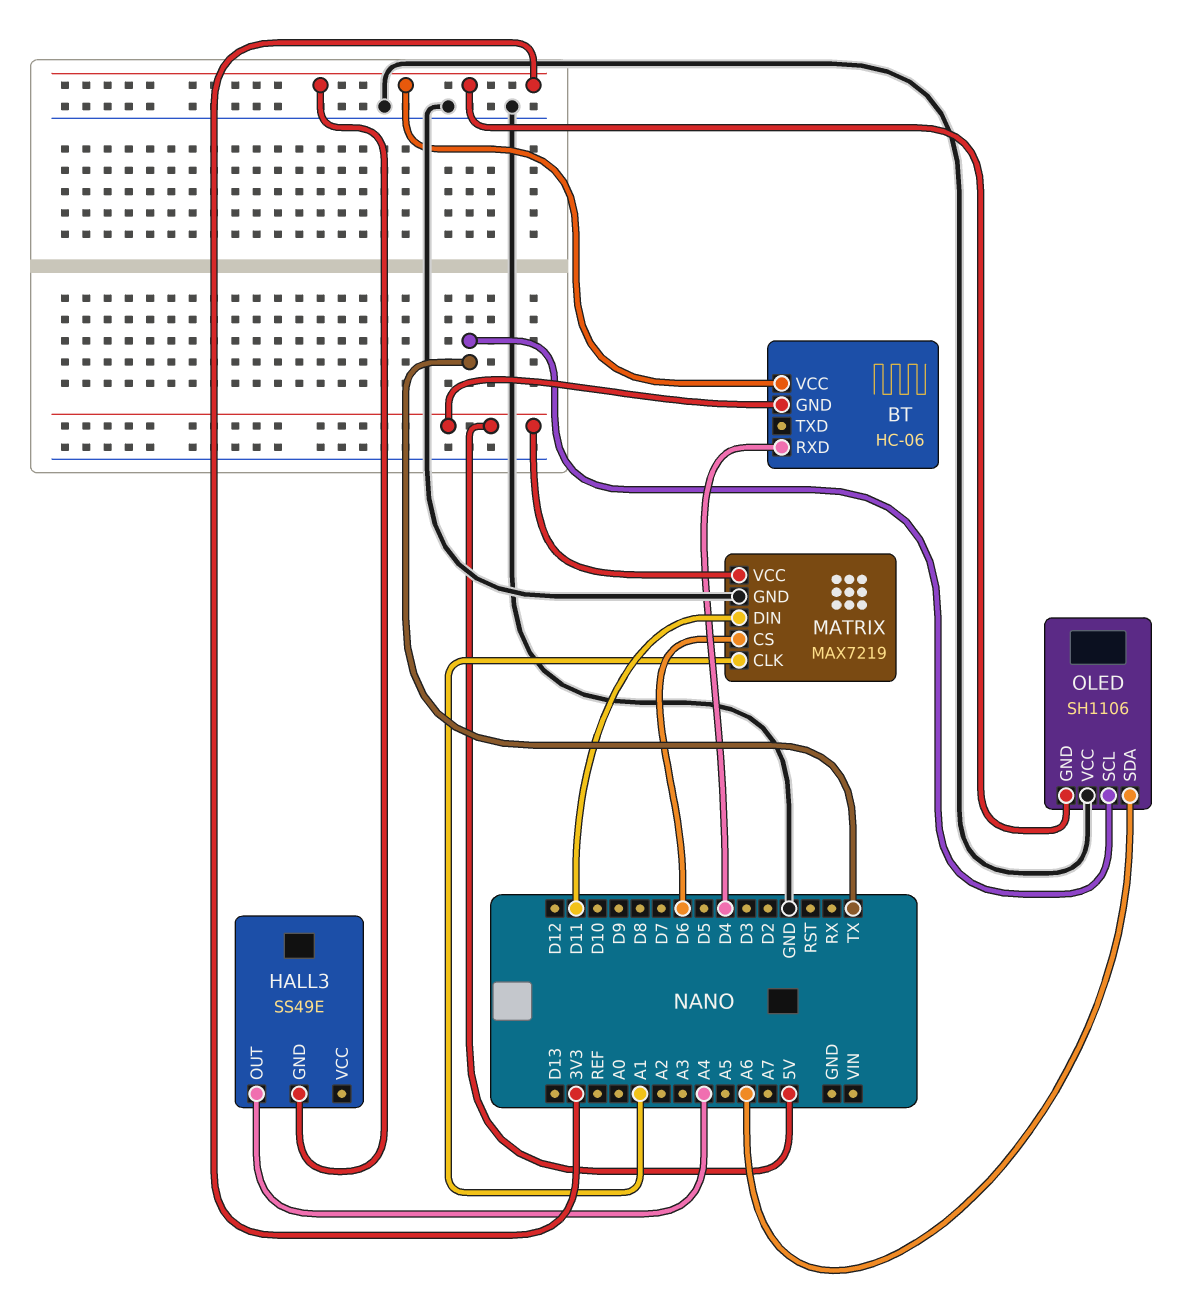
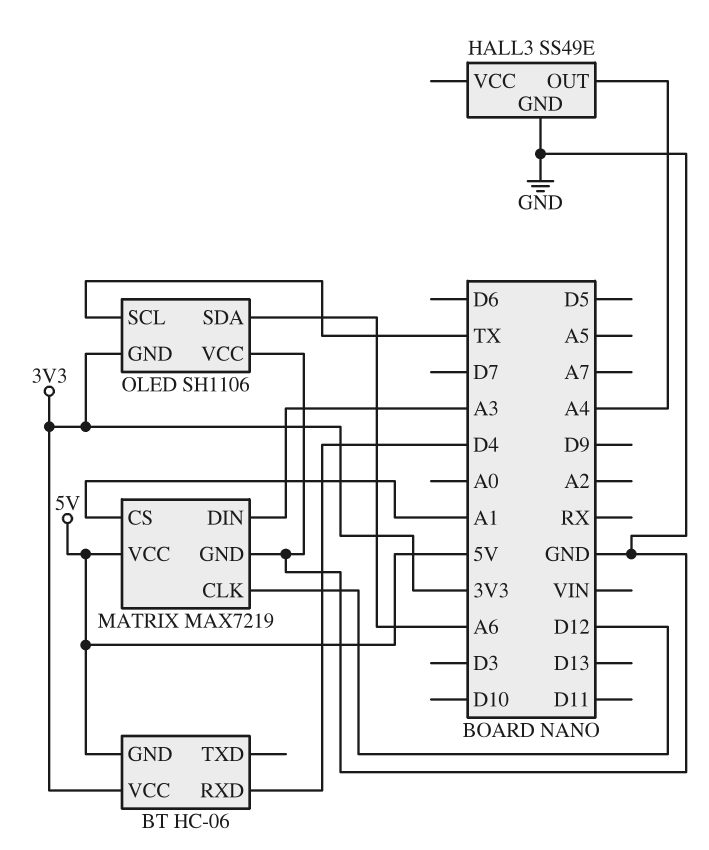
HALL3 pin GND: 3V3 -> GND
MATRIX pin CLK: A1 -> D12
MATRIX pin CS: D6 -> A1
MATRIX pin DIN: D11 -> A3

